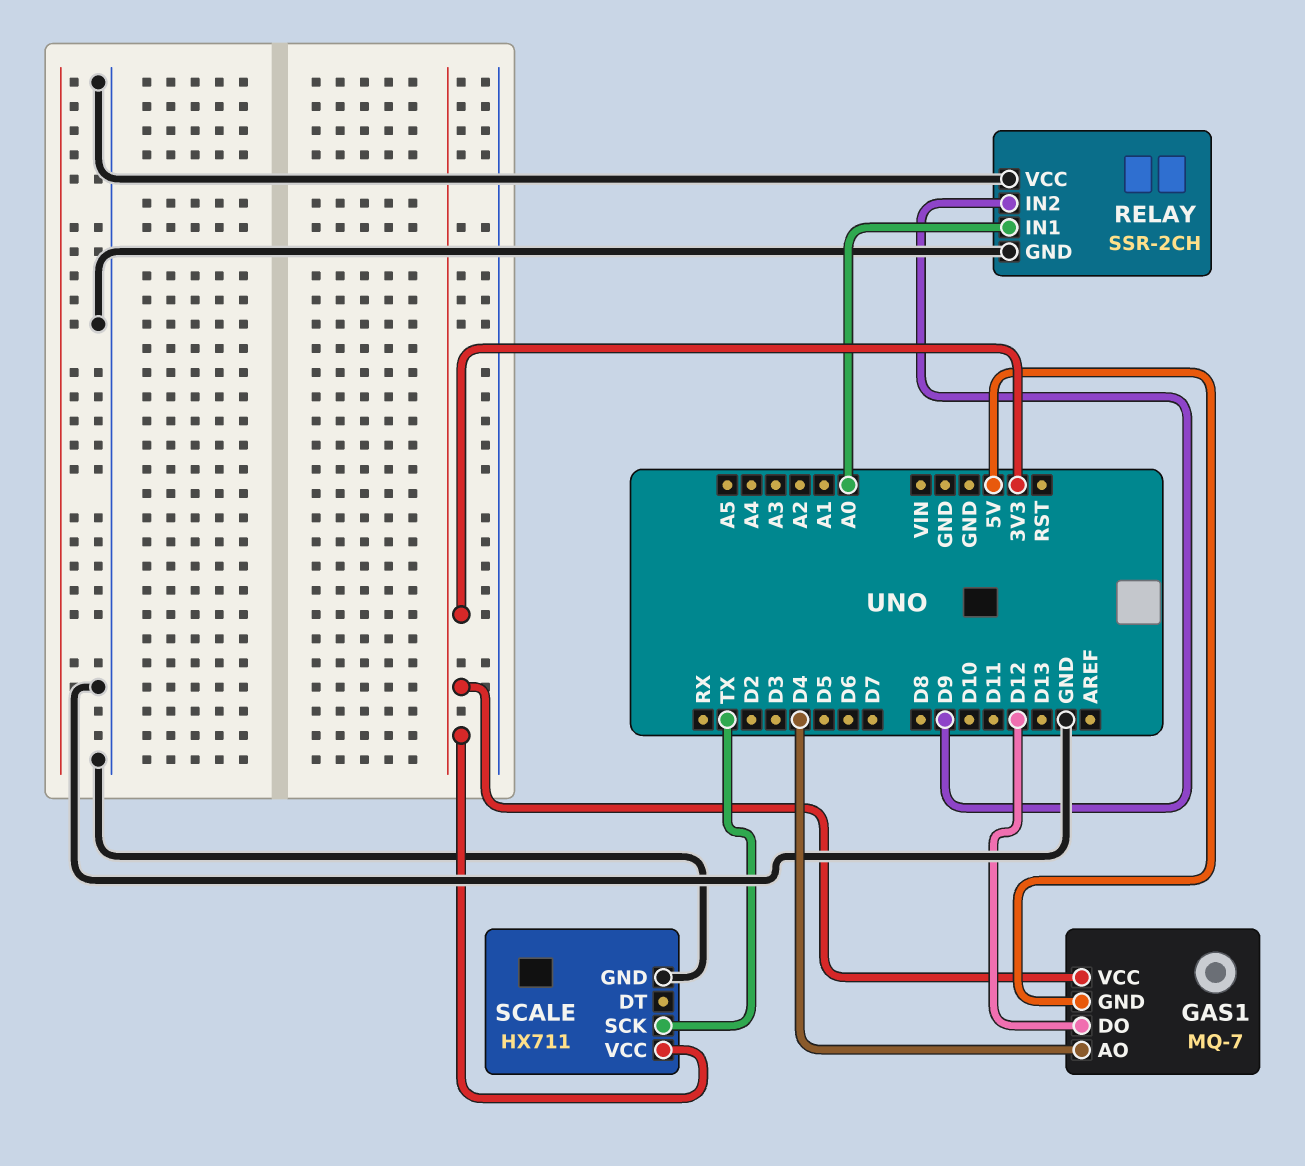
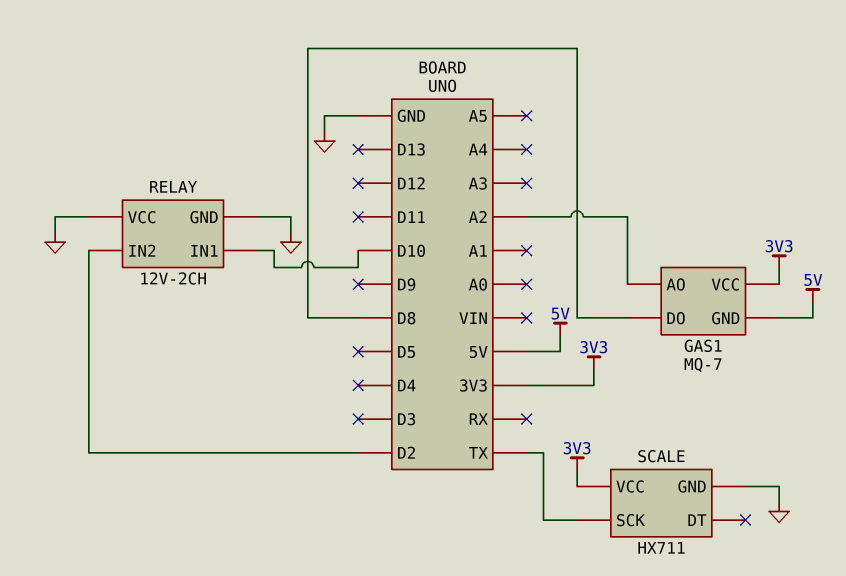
GAS1 pin AO: D4 -> A2
GAS1 pin DO: D12 -> D8
RELAY: SSR-2CH -> 12V-2CH
RELAY pin IN1: A0 -> D10
RELAY pin IN2: D9 -> D2

